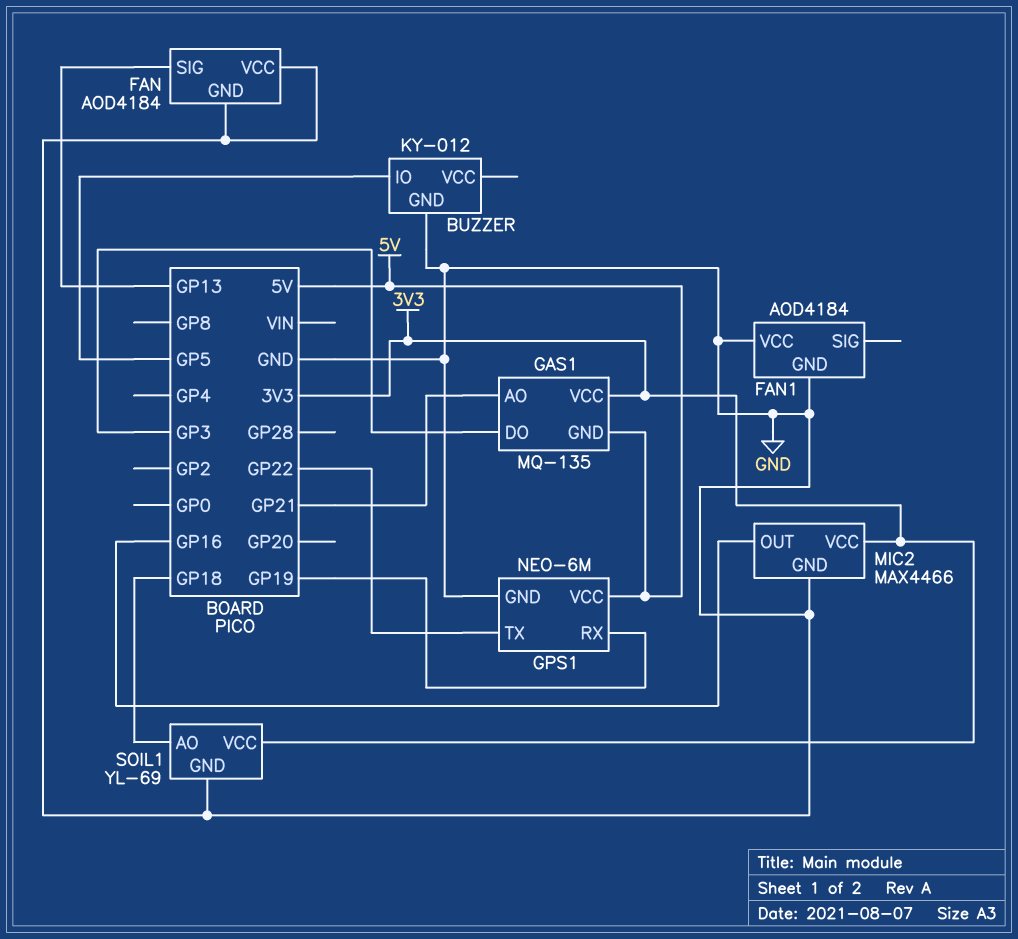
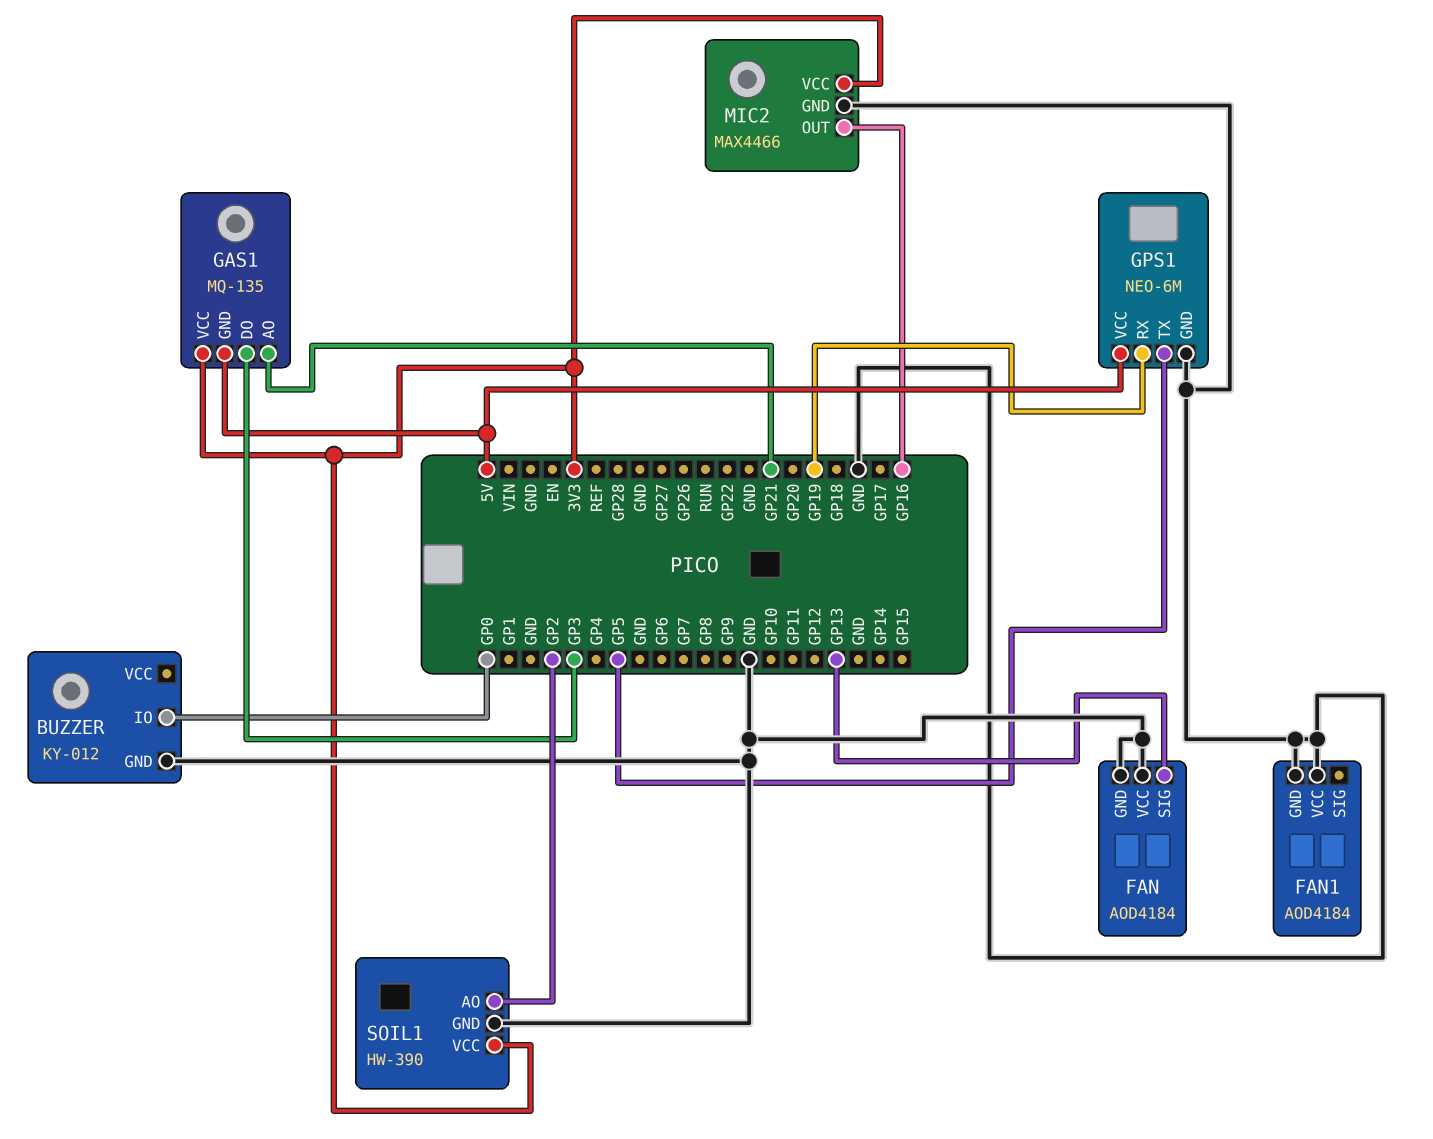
BUZZER pin IO: GP5 -> GP0
GPS1 pin TX: GP22 -> GP5
SOIL1: YL-69 -> HW-390
SOIL1 pin AO: GP18 -> GP2

